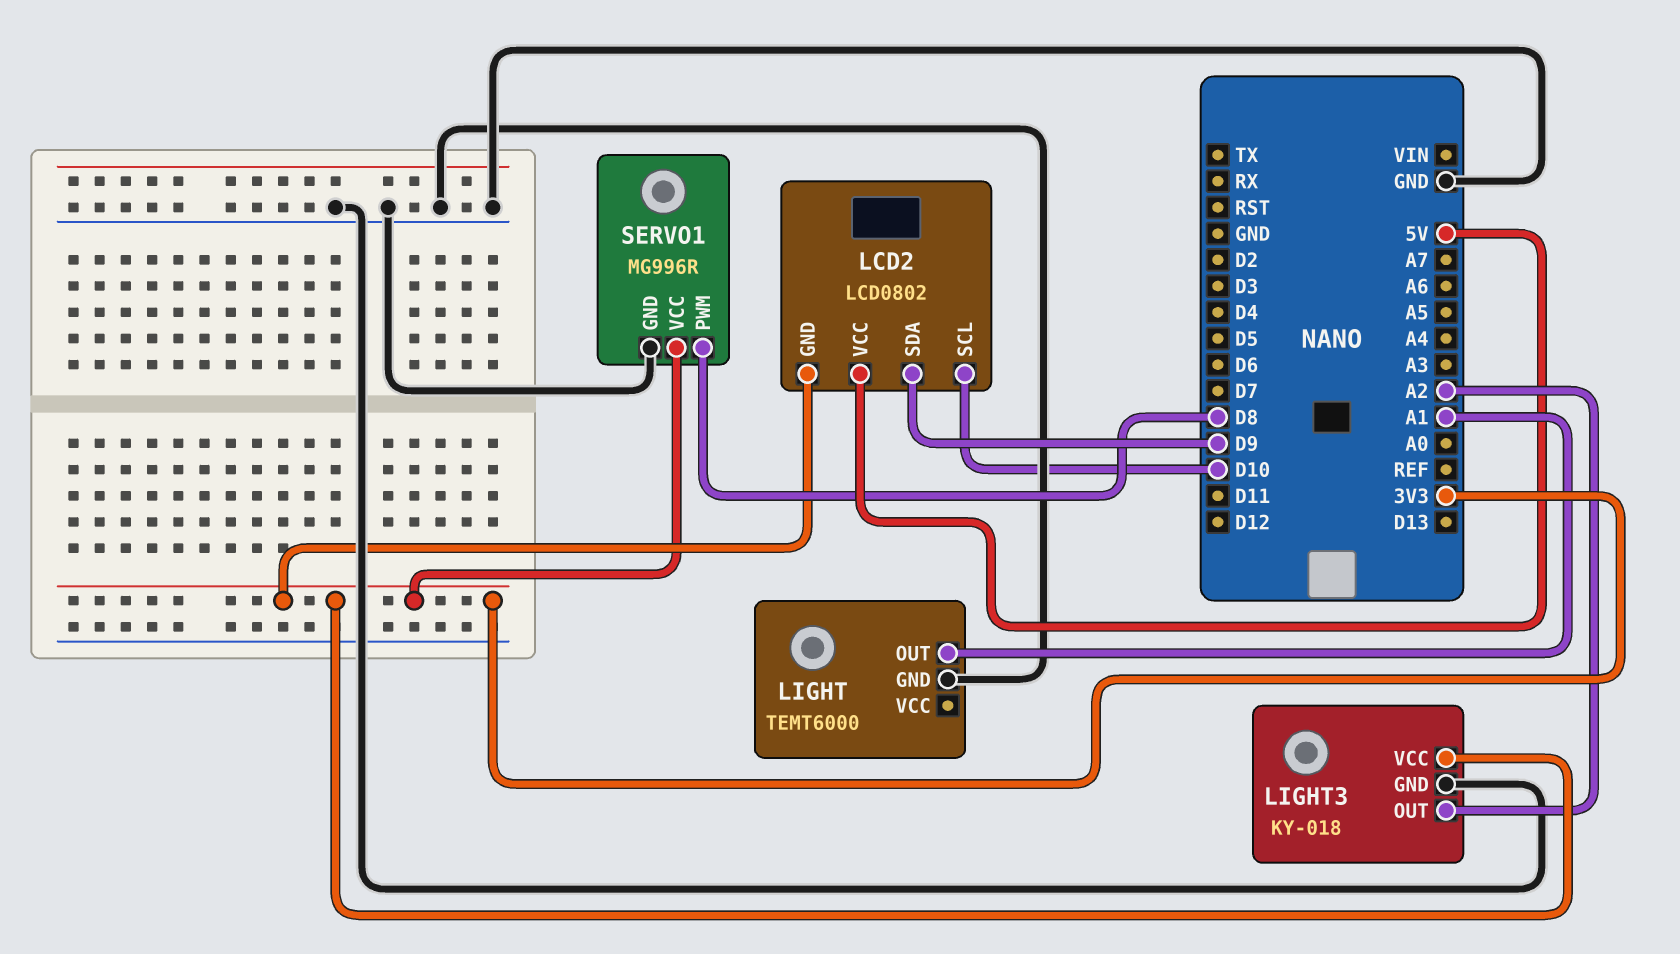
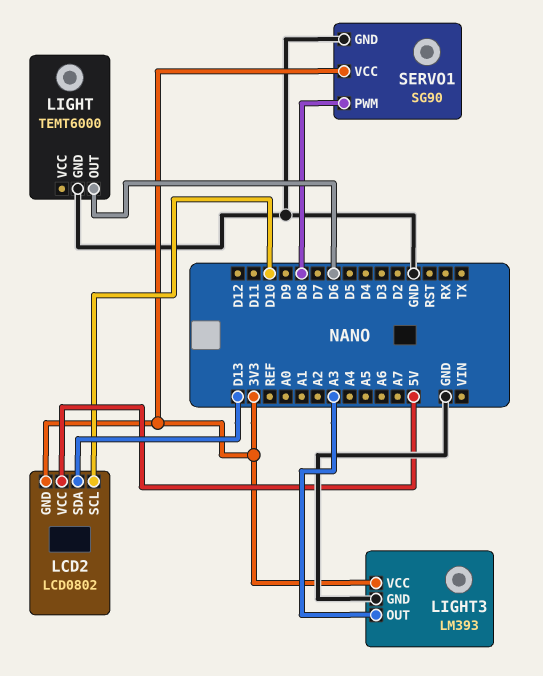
LCD2 pin SDA: D9 -> D13
LIGHT pin OUT: A1 -> D6
LIGHT3: KY-018 -> LM393
LIGHT3 pin OUT: A2 -> A3
SERVO1: MG996R -> SG90

